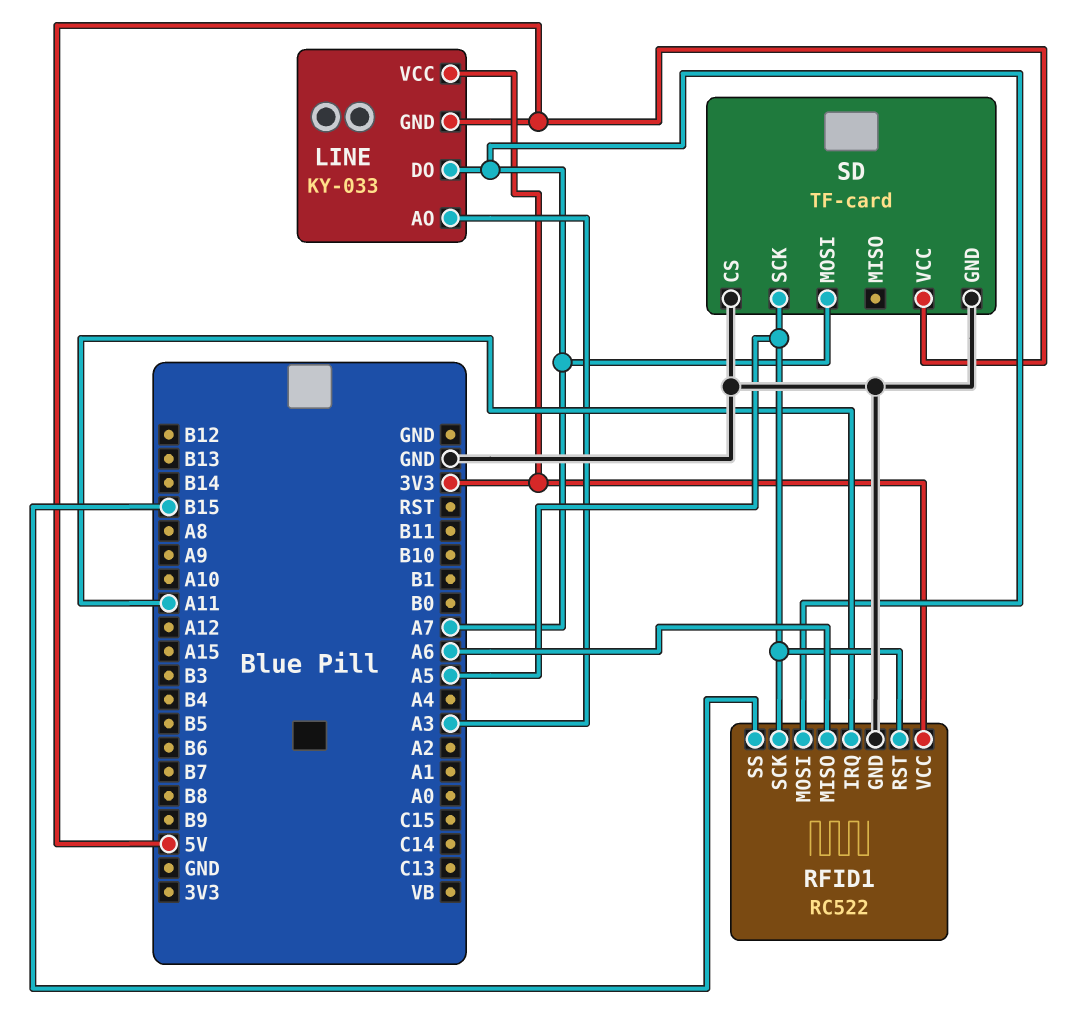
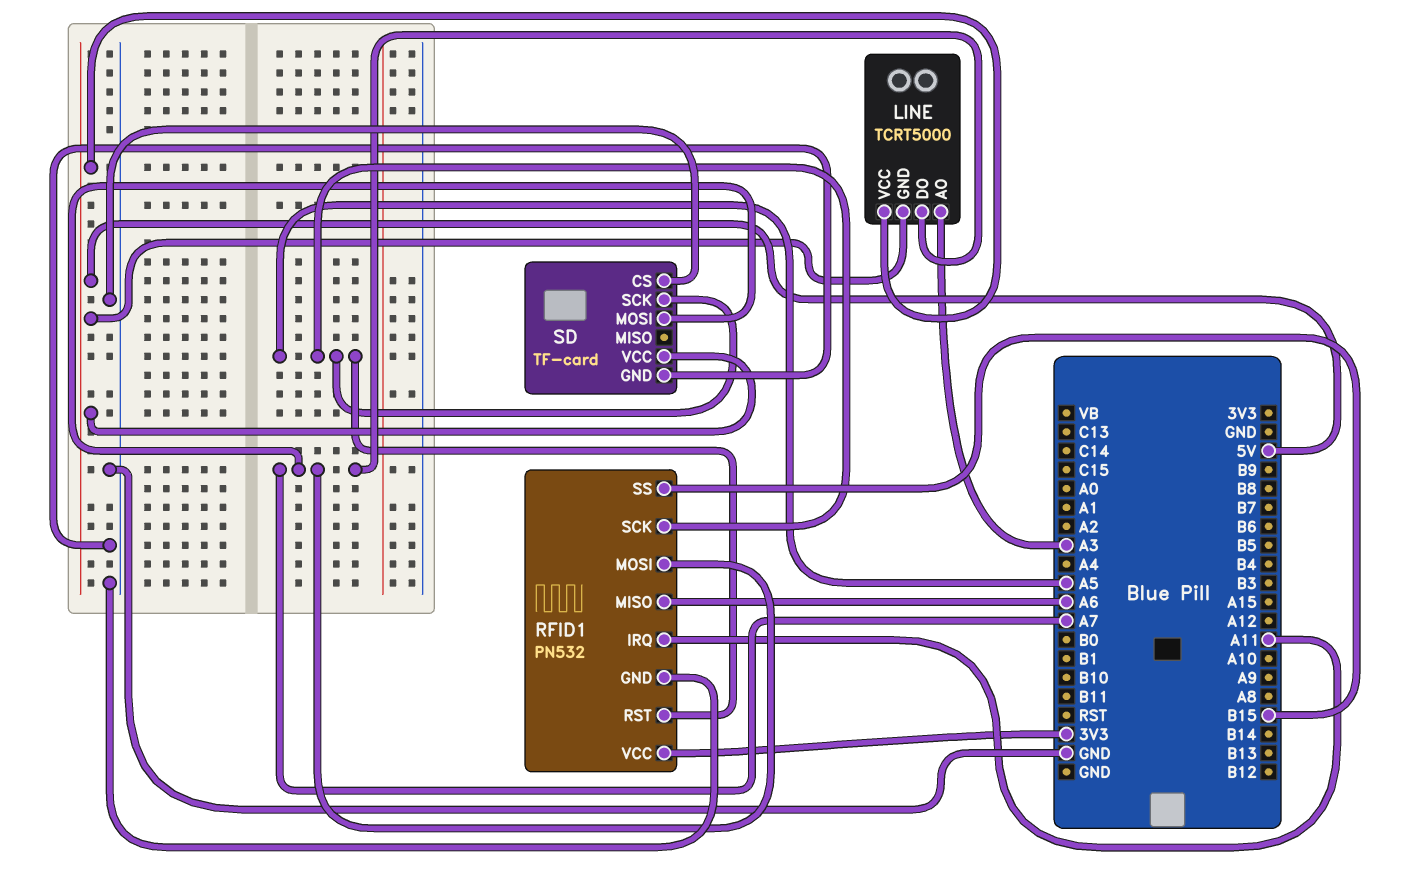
LINE: KY-033 -> TCRT5000
LINE pin VCC: 3V3 -> 5V
RFID1: RC522 -> PN532

